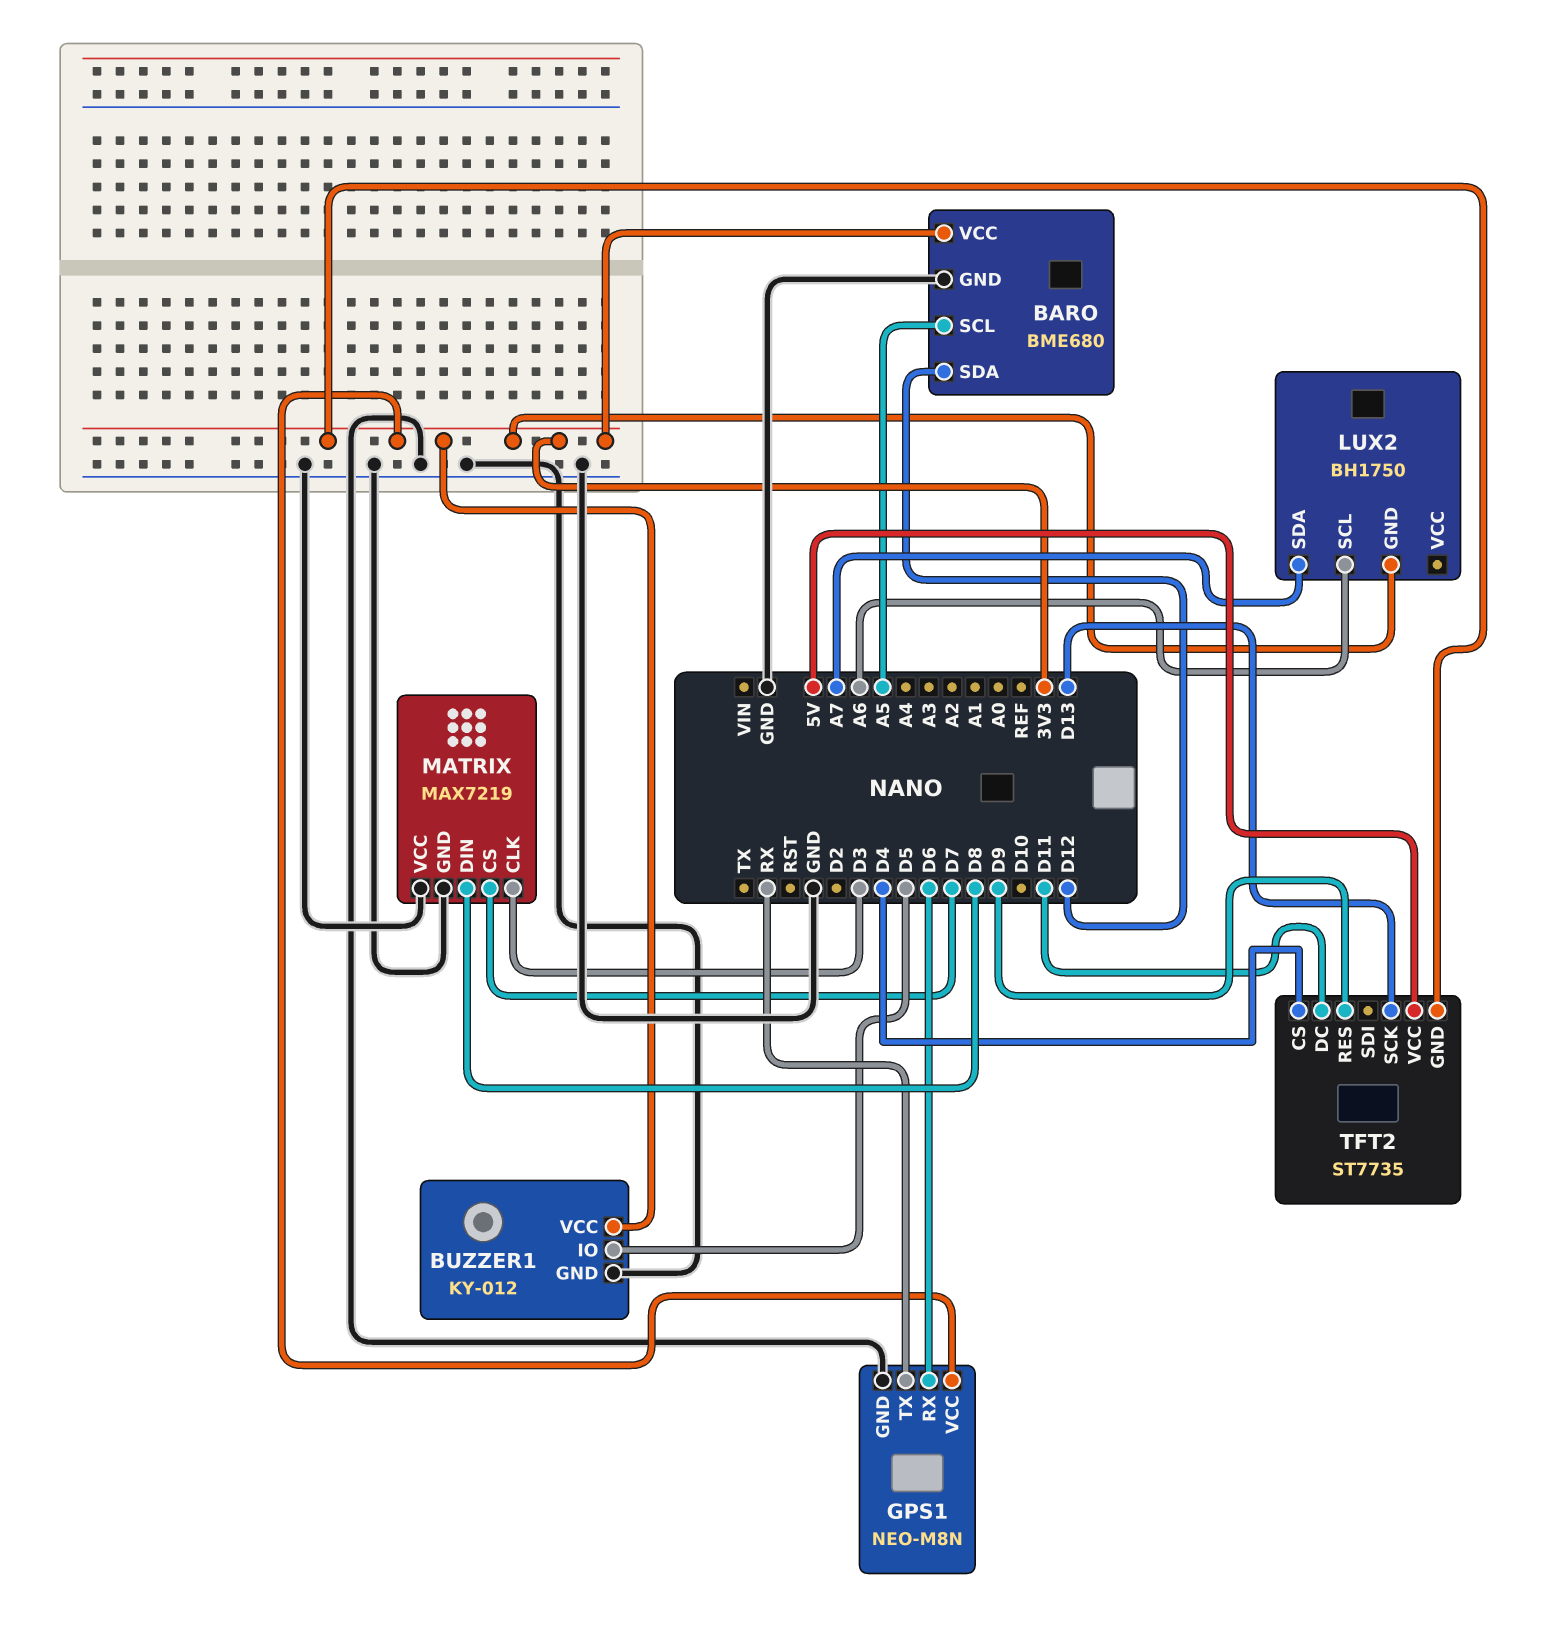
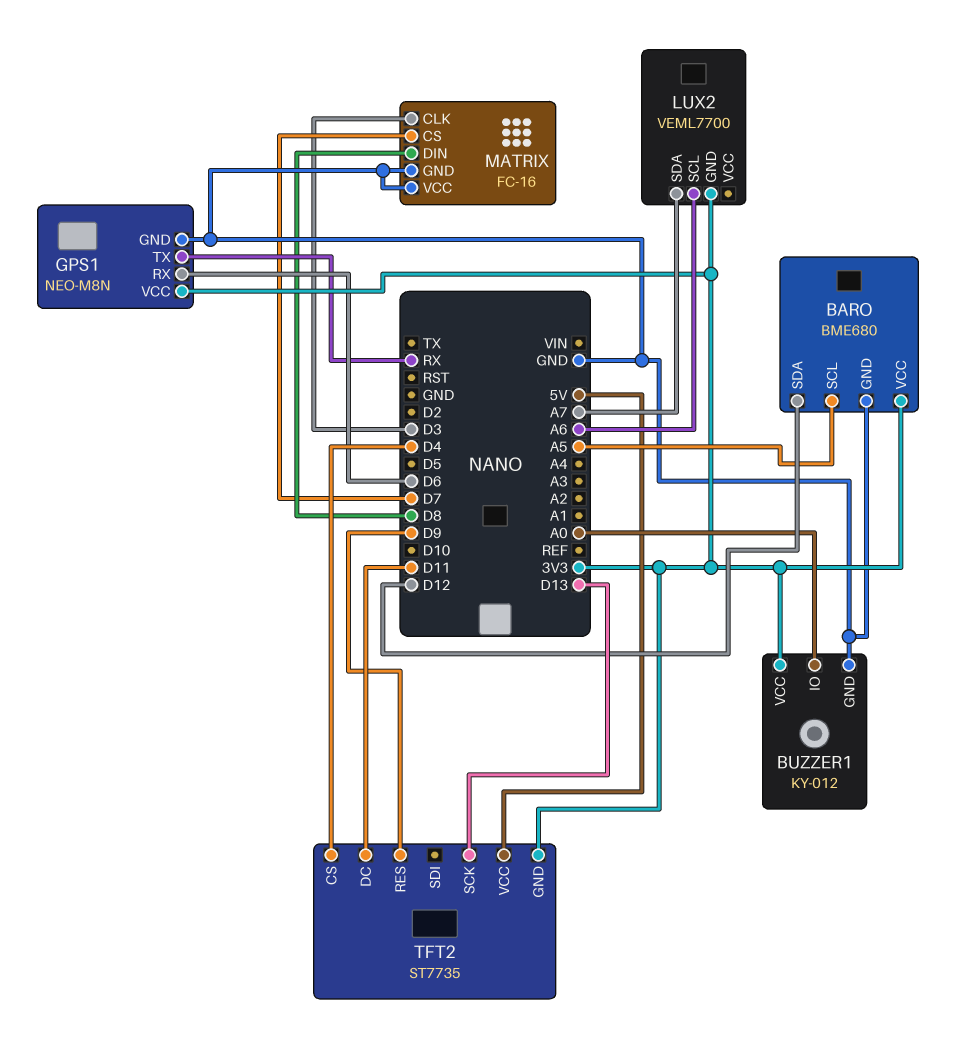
BUZZER1 pin IO: D5 -> A0
LUX2: BH1750 -> VEML7700
MATRIX: MAX7219 -> FC-16

